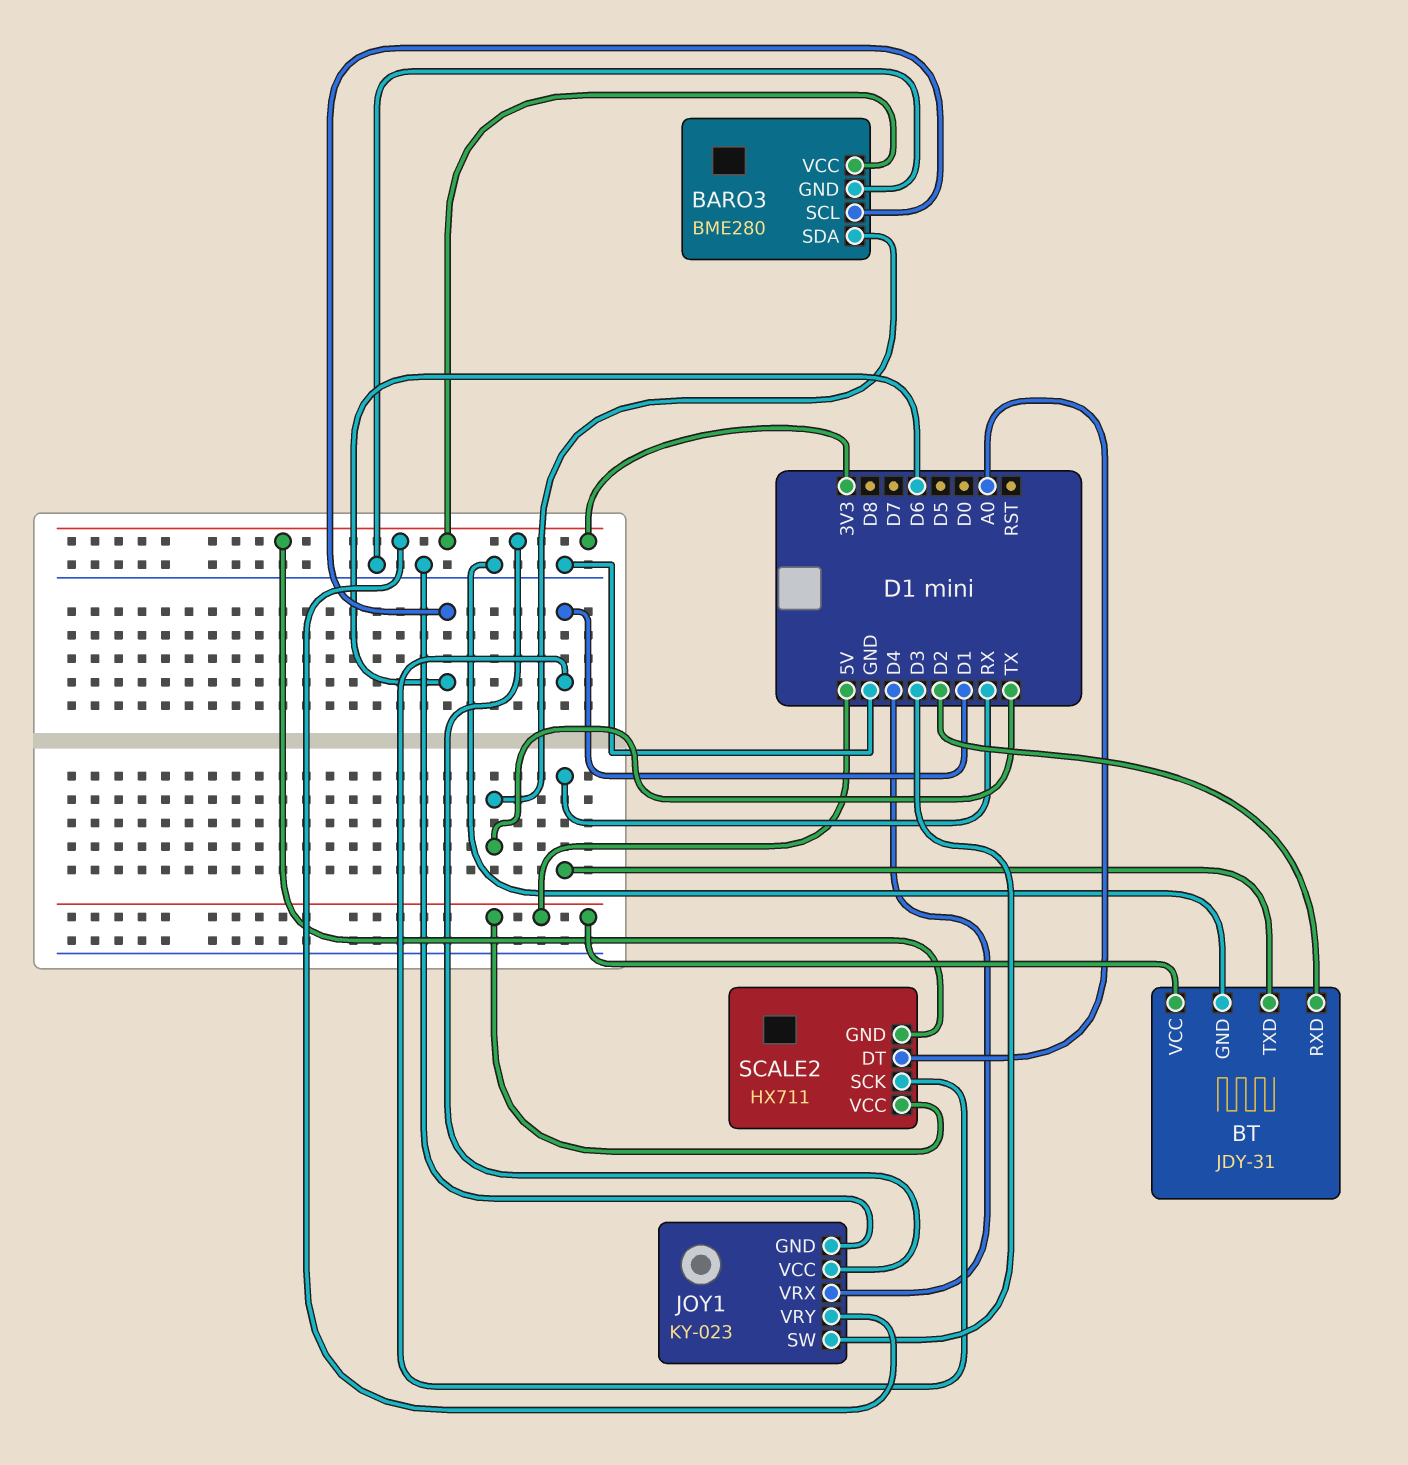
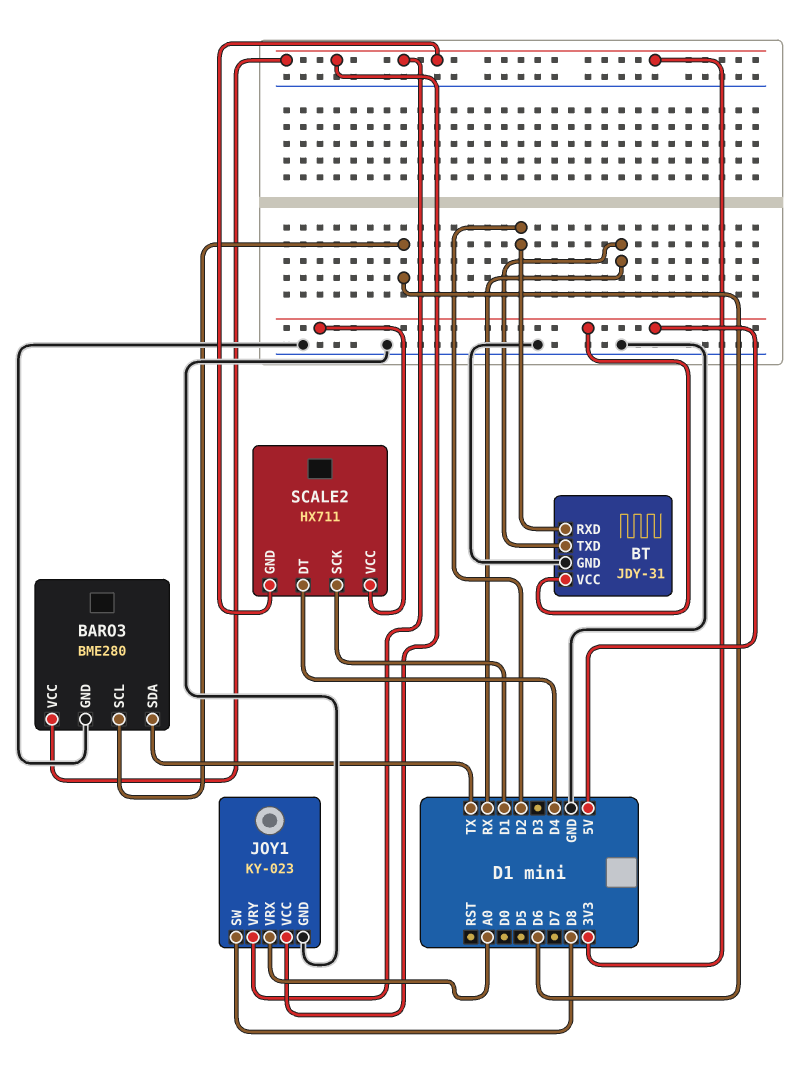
JOY1 pin SW: D3 -> D8
JOY1 pin VRX: D4 -> A0
SCALE2 pin DT: A0 -> D4

